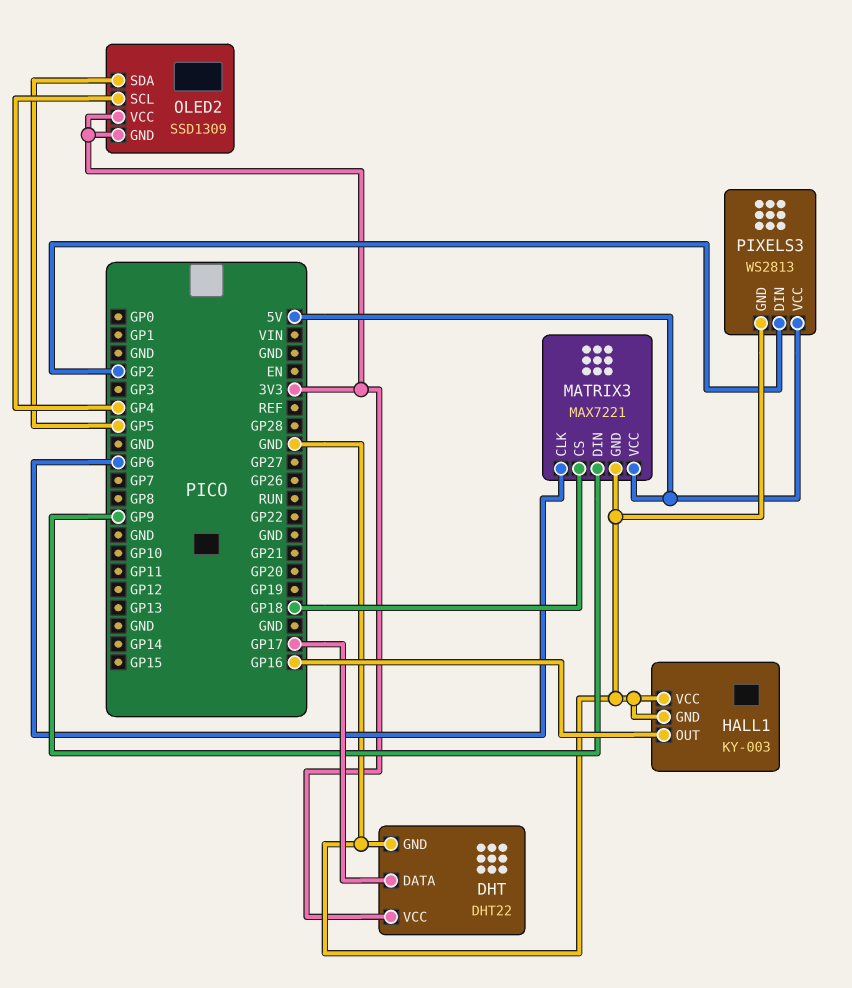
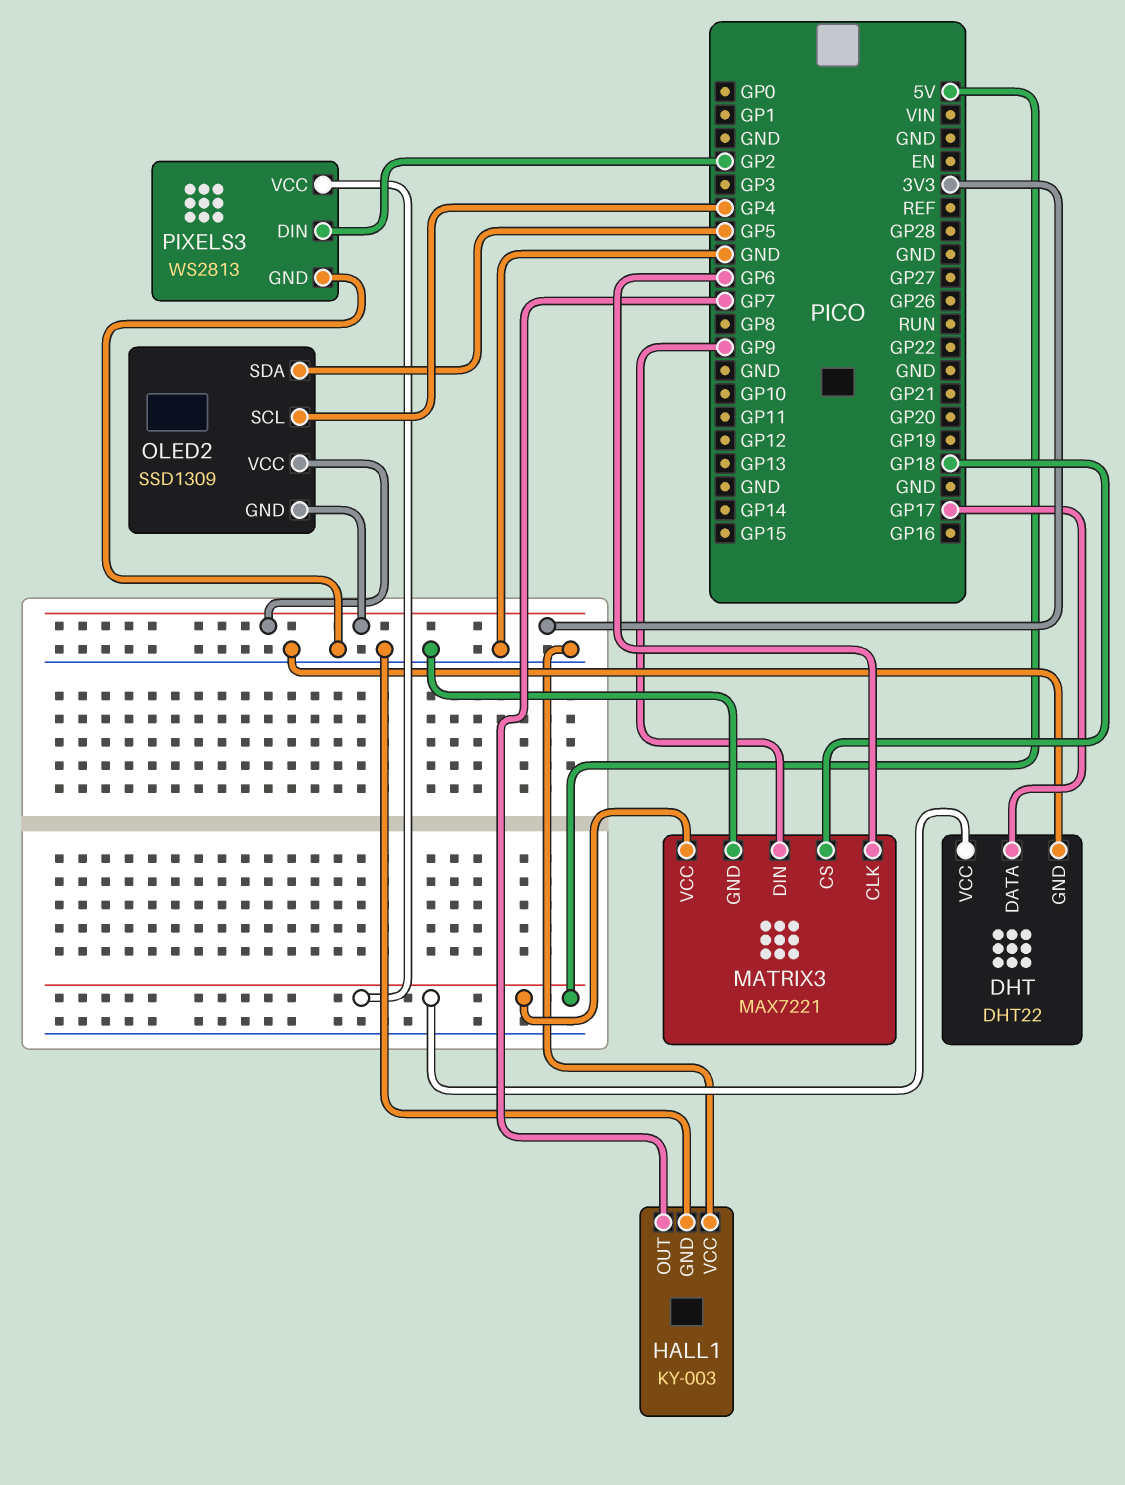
DHT pin VCC: 3V3 -> 5V
HALL1 pin OUT: GP16 -> GP7

